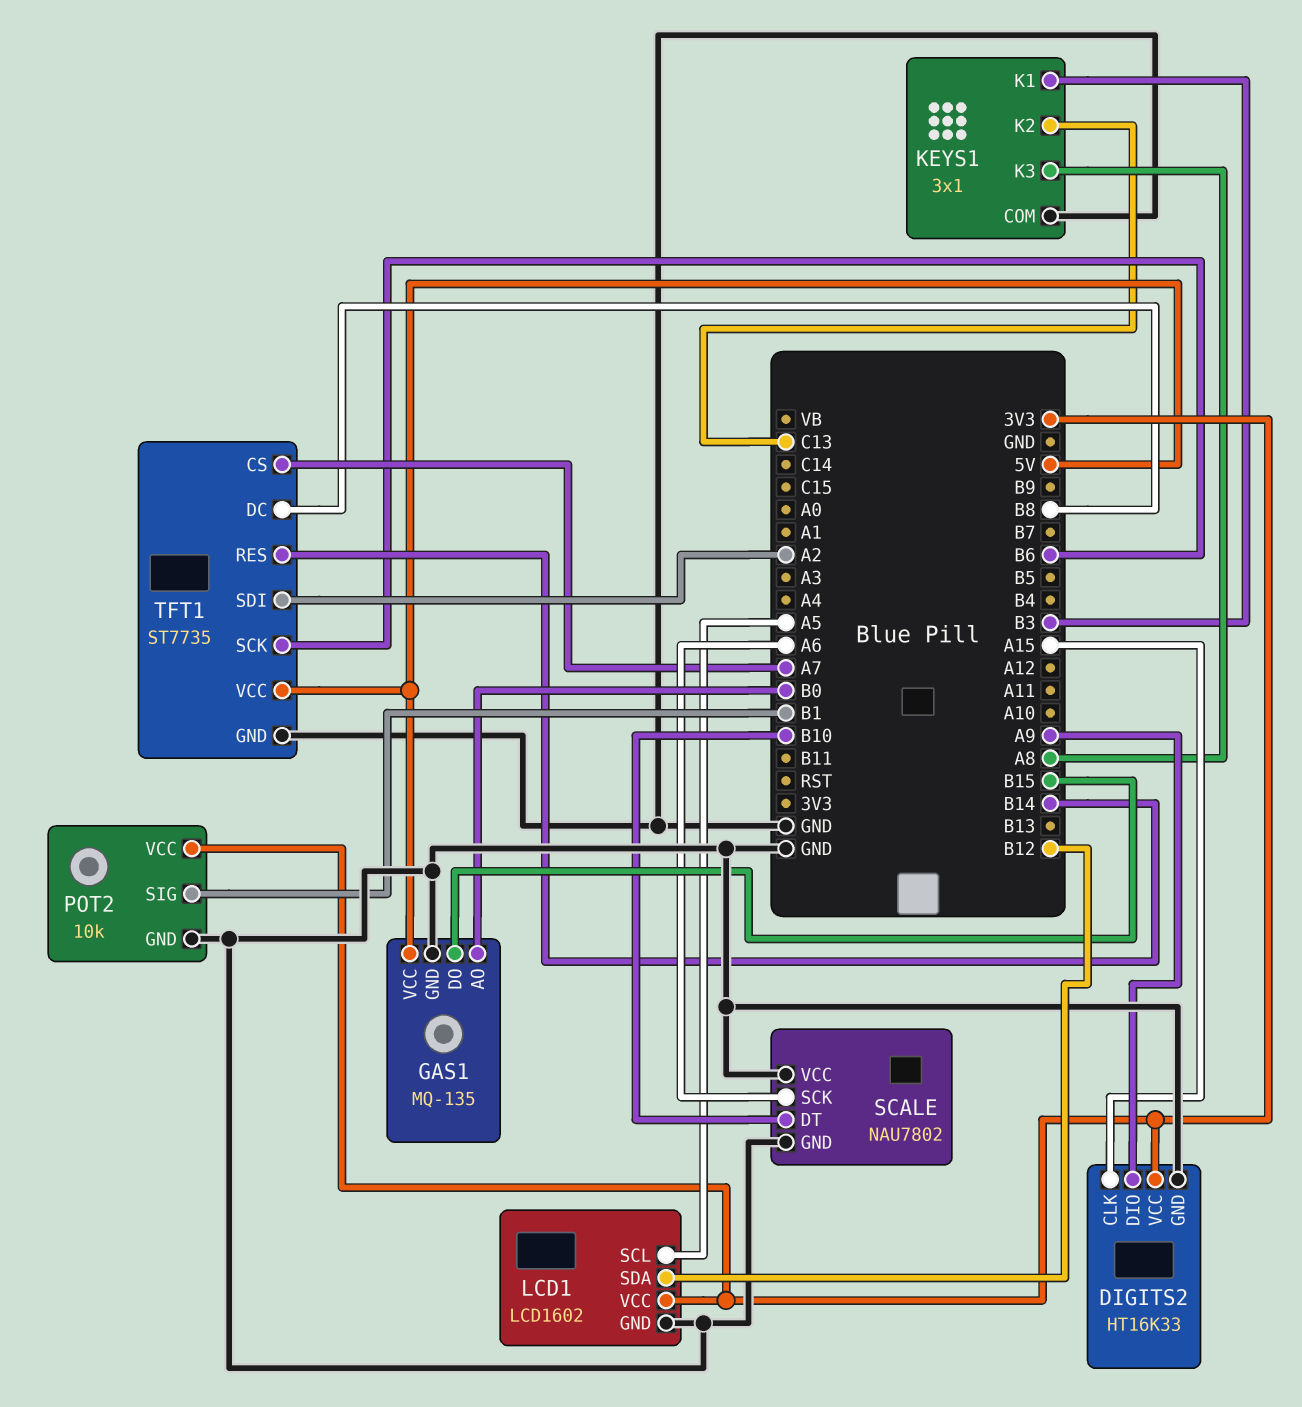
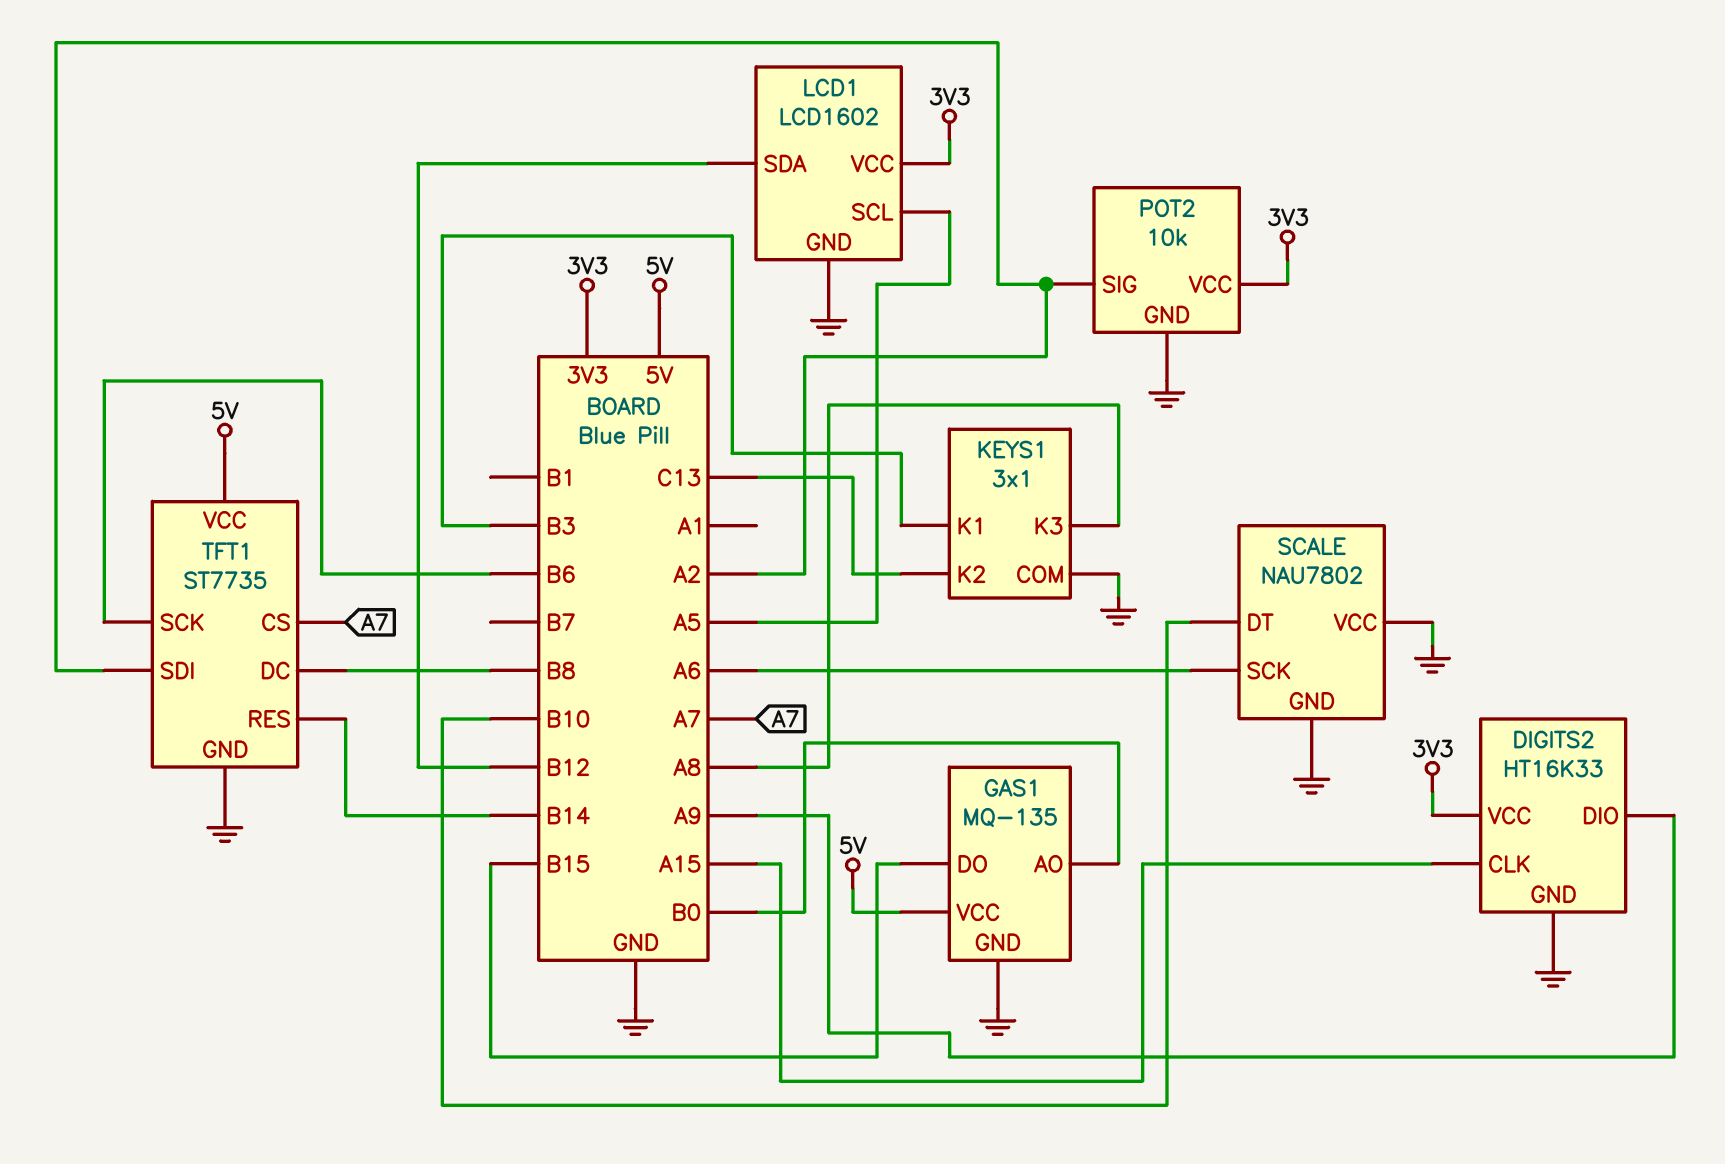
POT2 pin SIG: B1 -> A2

